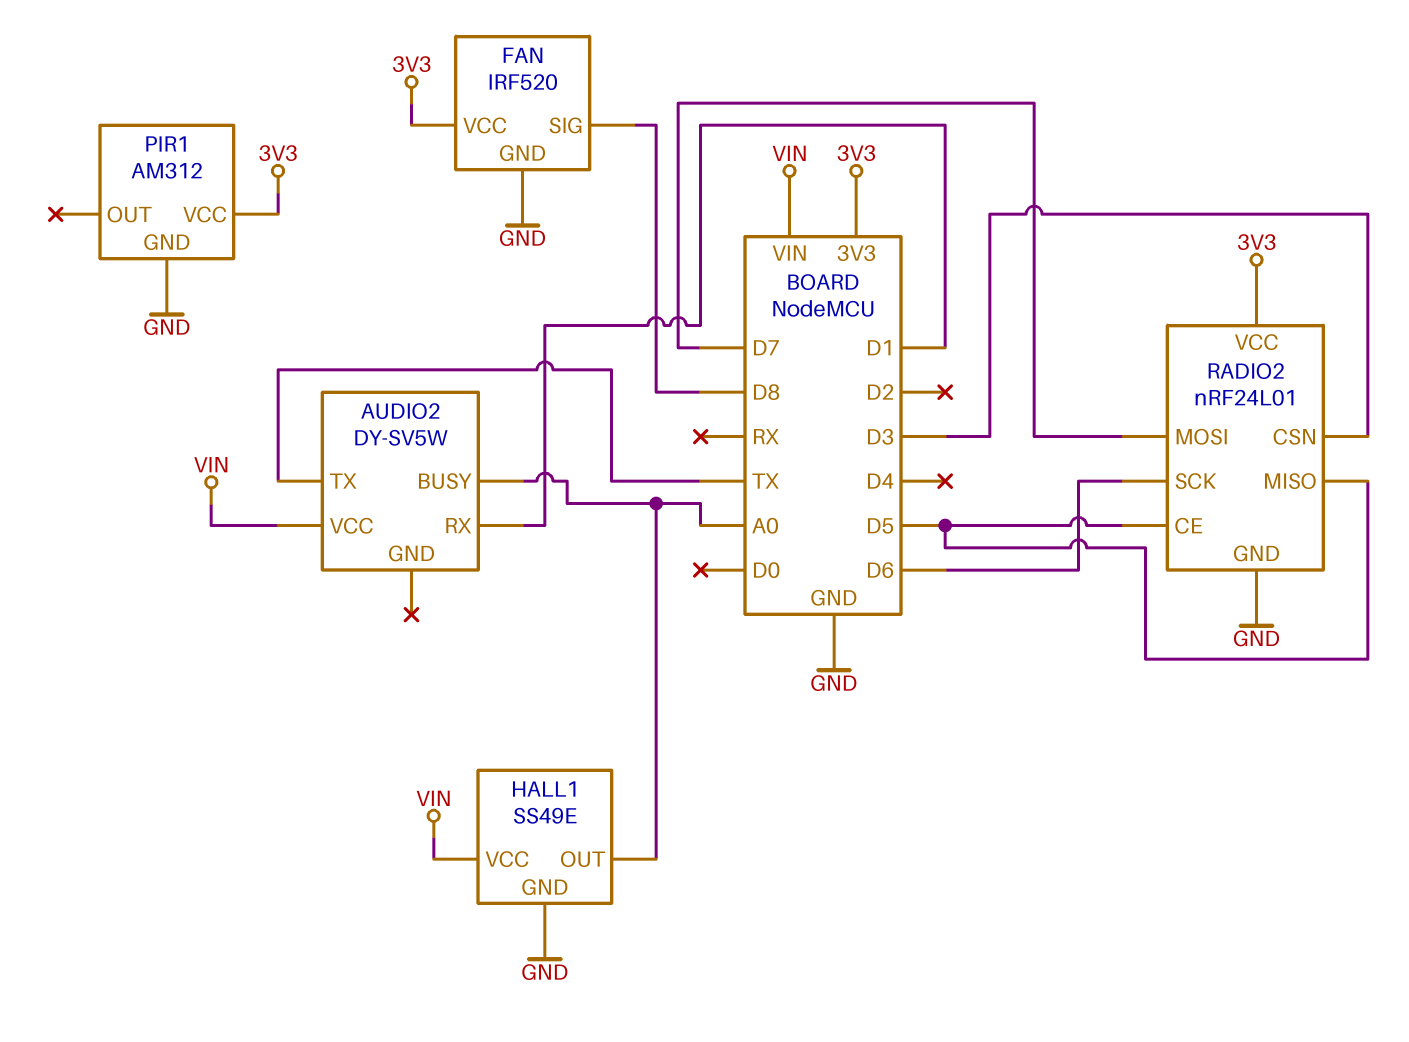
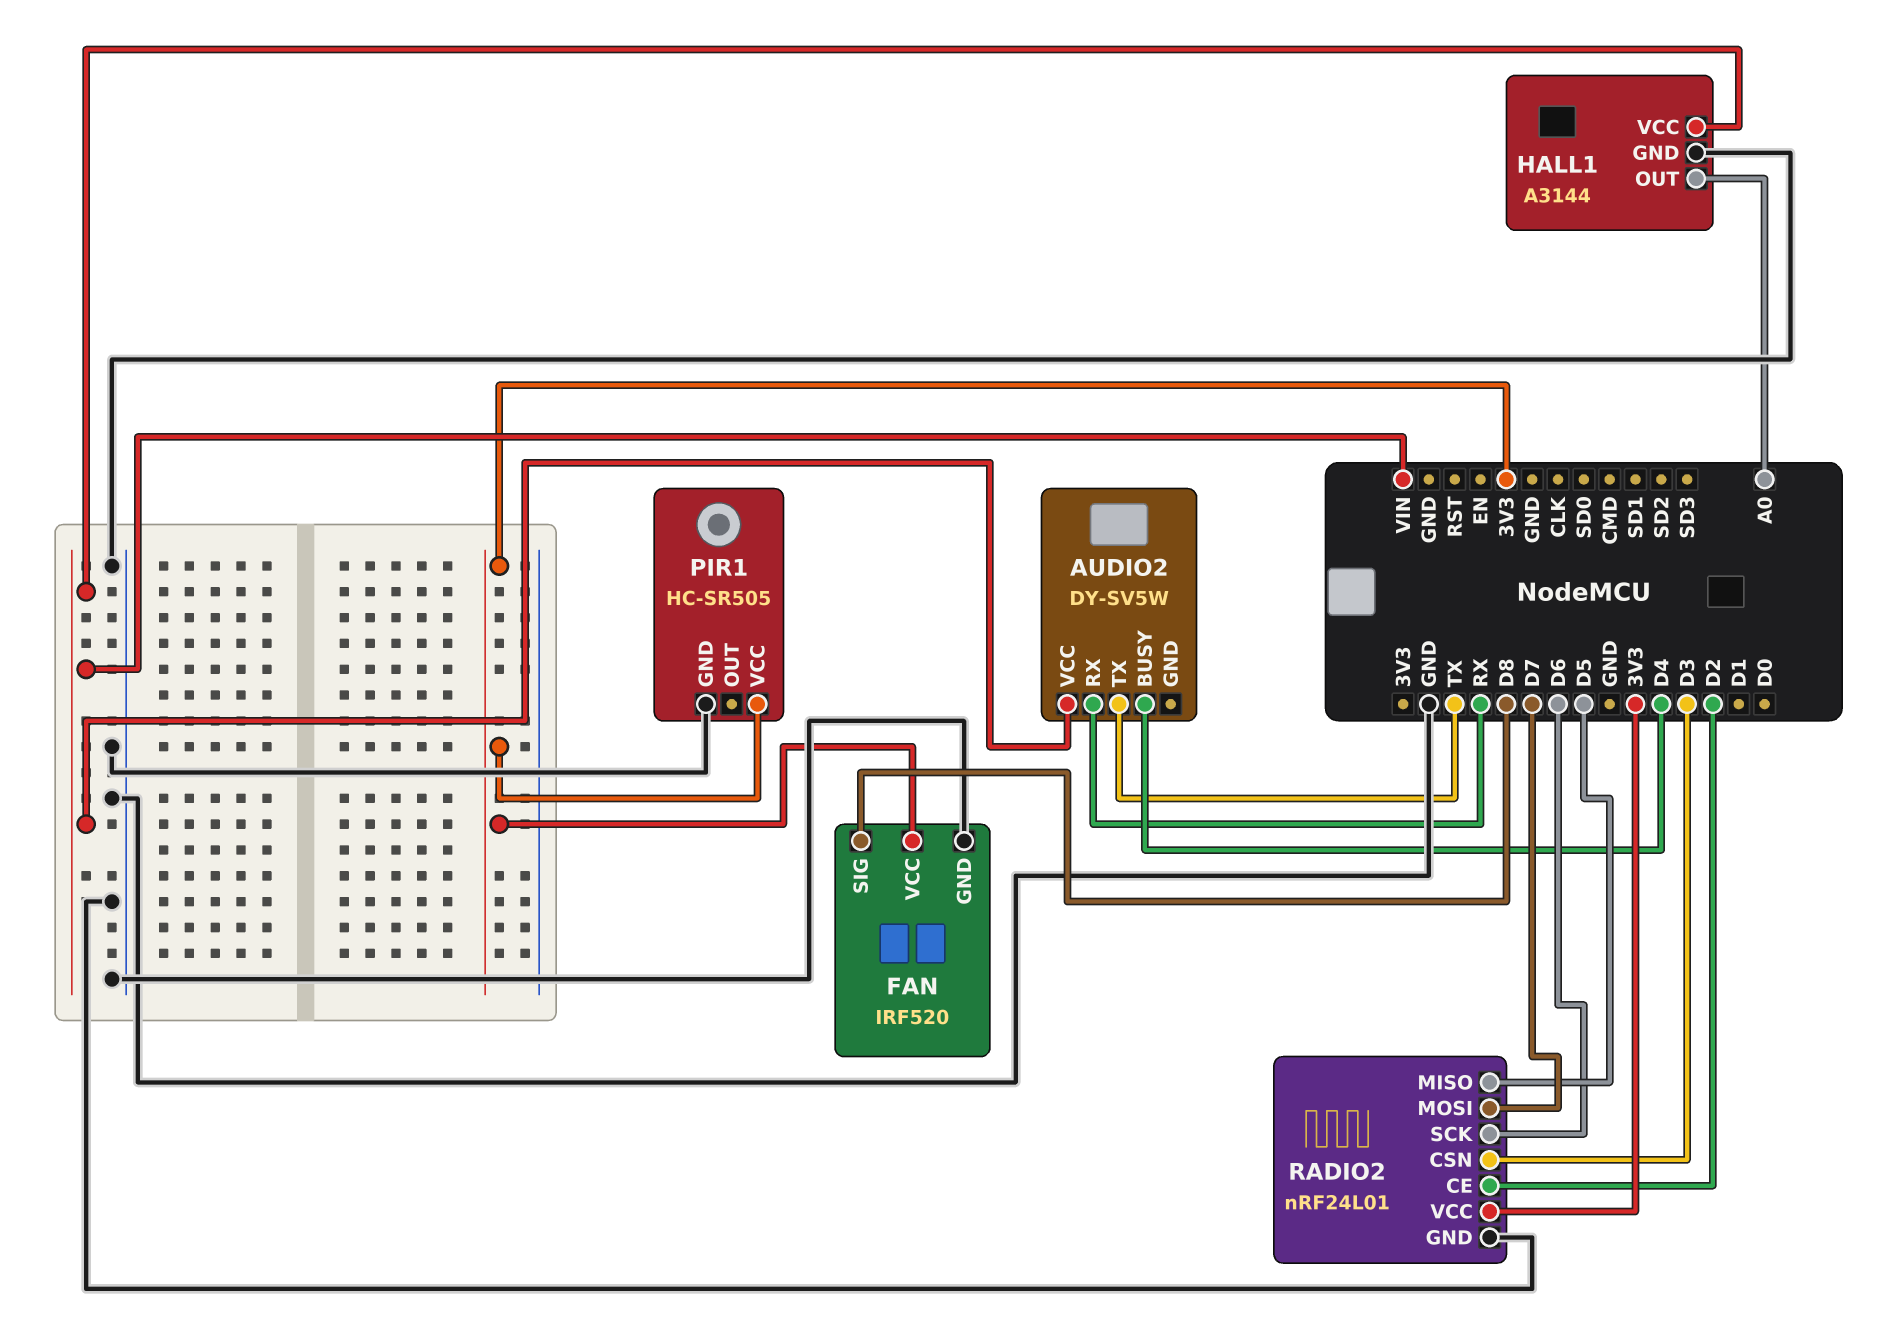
AUDIO2 pin BUSY: A0 -> D4
AUDIO2 pin RX: D1 -> RX
HALL1: SS49E -> A3144
PIR1: AM312 -> HC-SR505
RADIO2 pin CE: D5 -> D2

